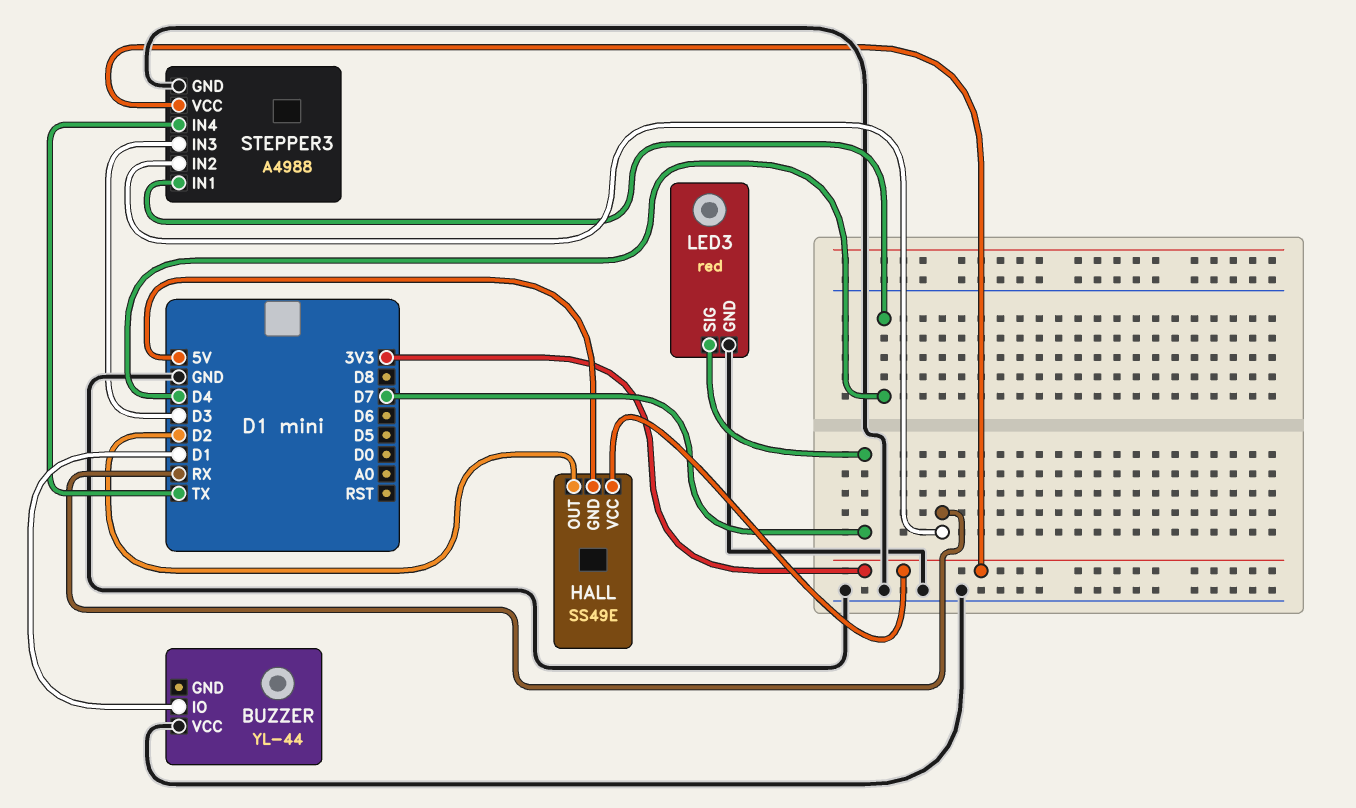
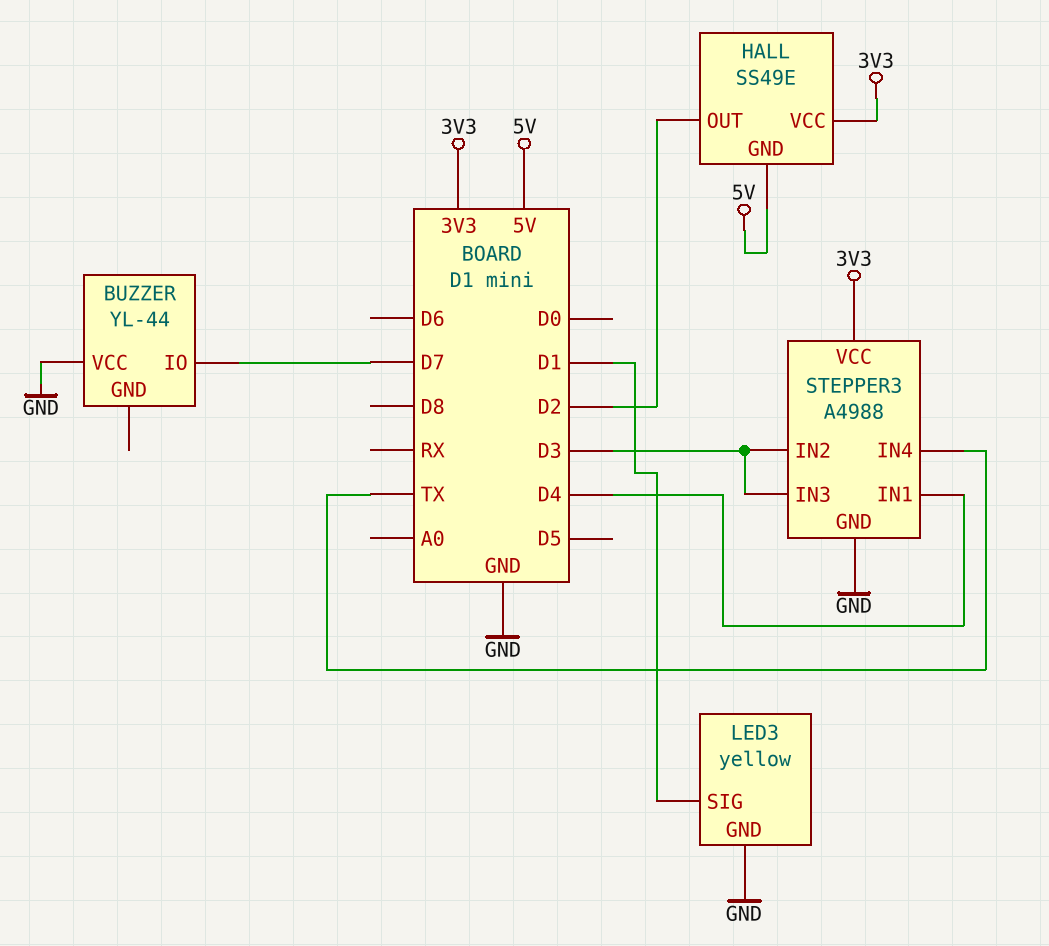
BUZZER pin IO: D1 -> D7
LED3: red -> yellow
LED3 pin SIG: D7 -> D1
STEPPER3 pin IN2: RX -> D3

